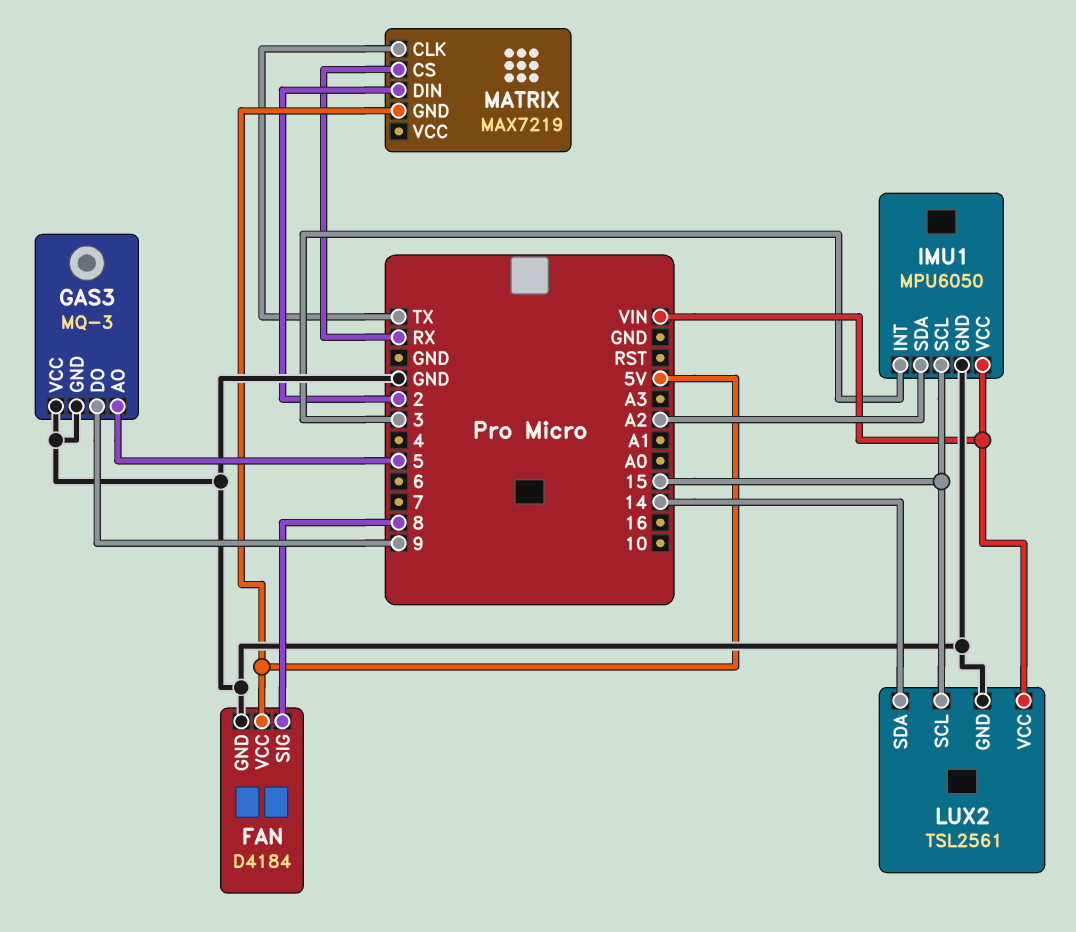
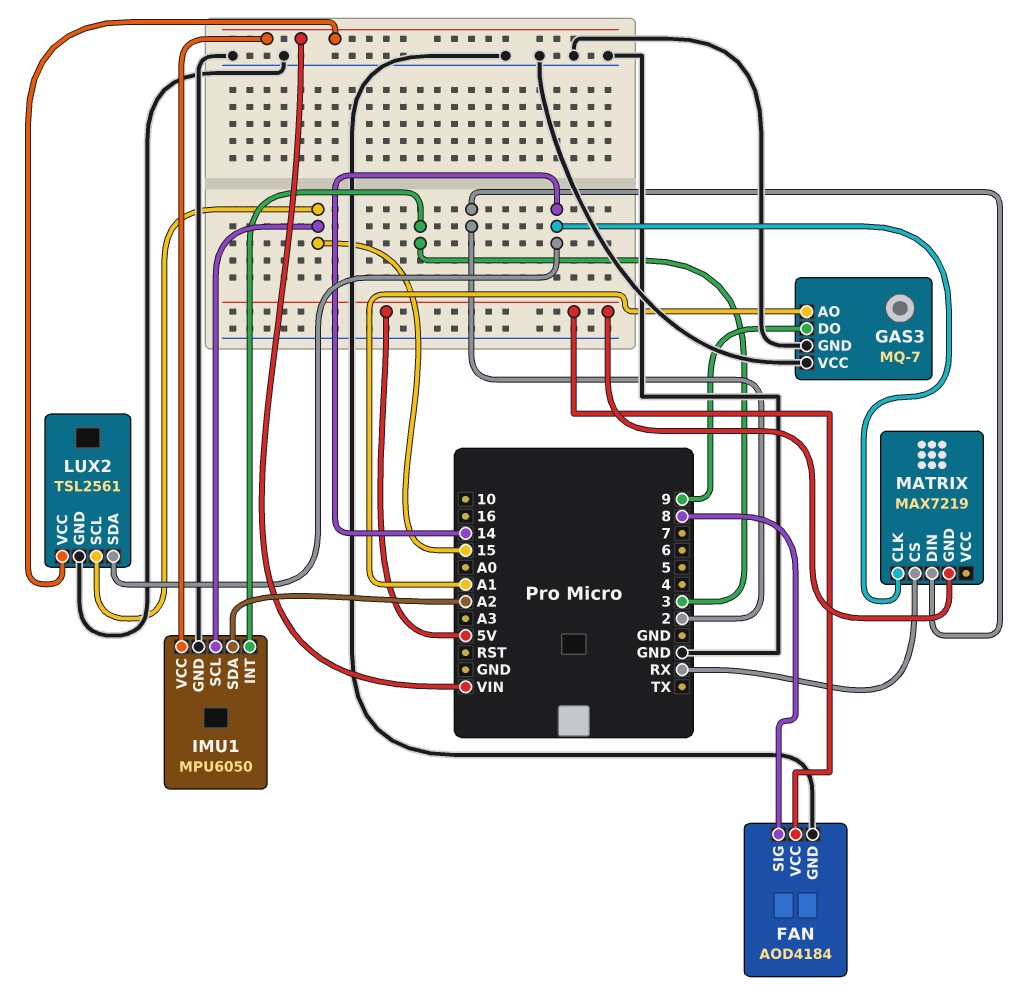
FAN: D4184 -> AOD4184
GAS3: MQ-3 -> MQ-7
GAS3 pin AO: 5 -> A1
MATRIX pin CLK: TX -> 14

